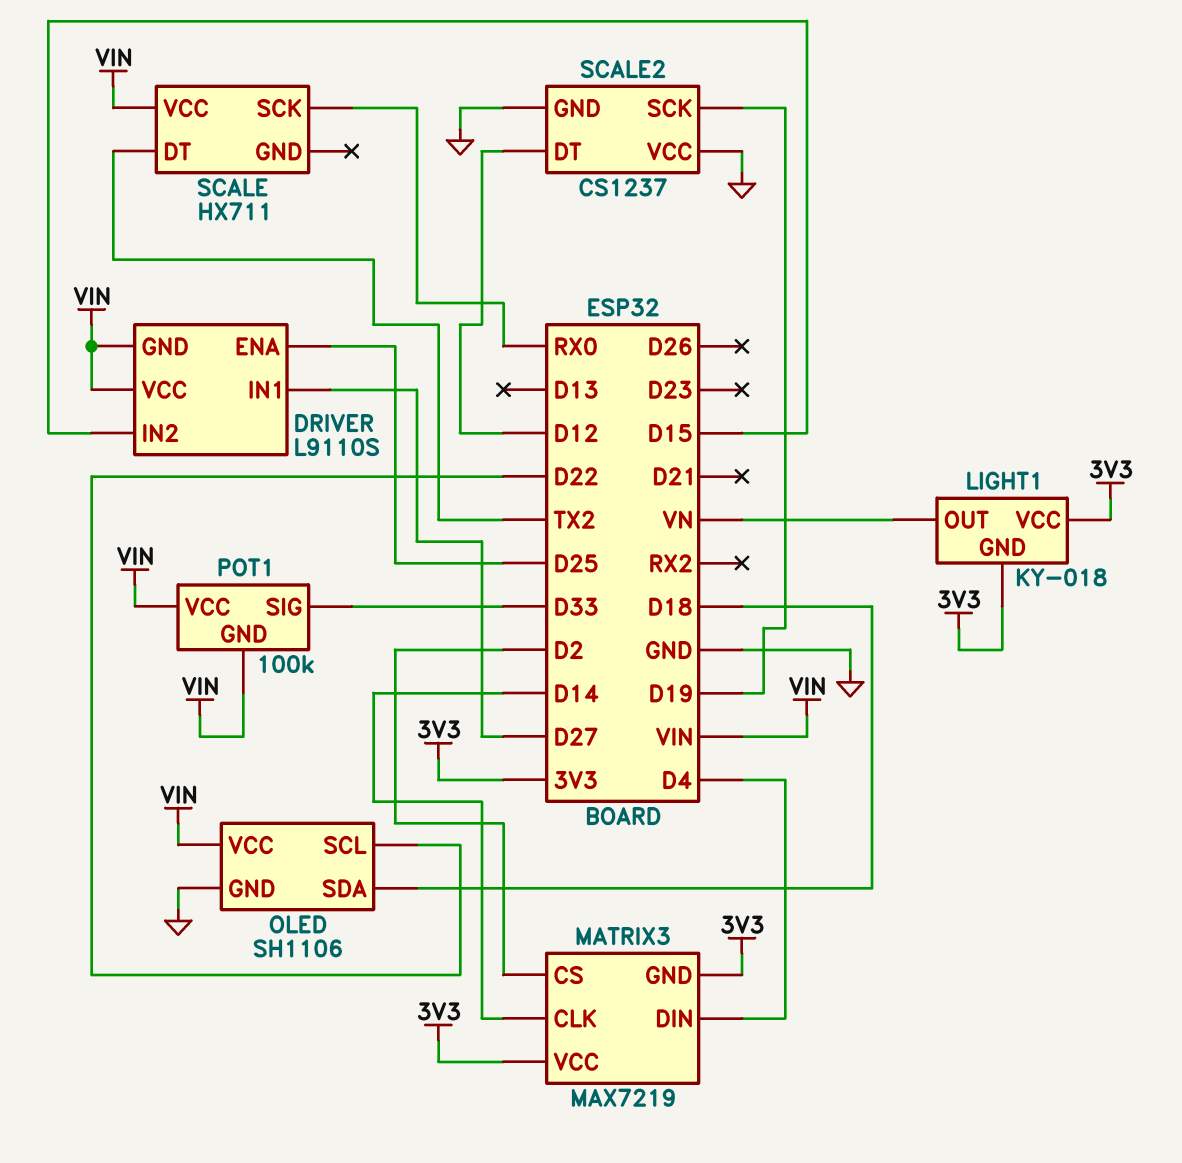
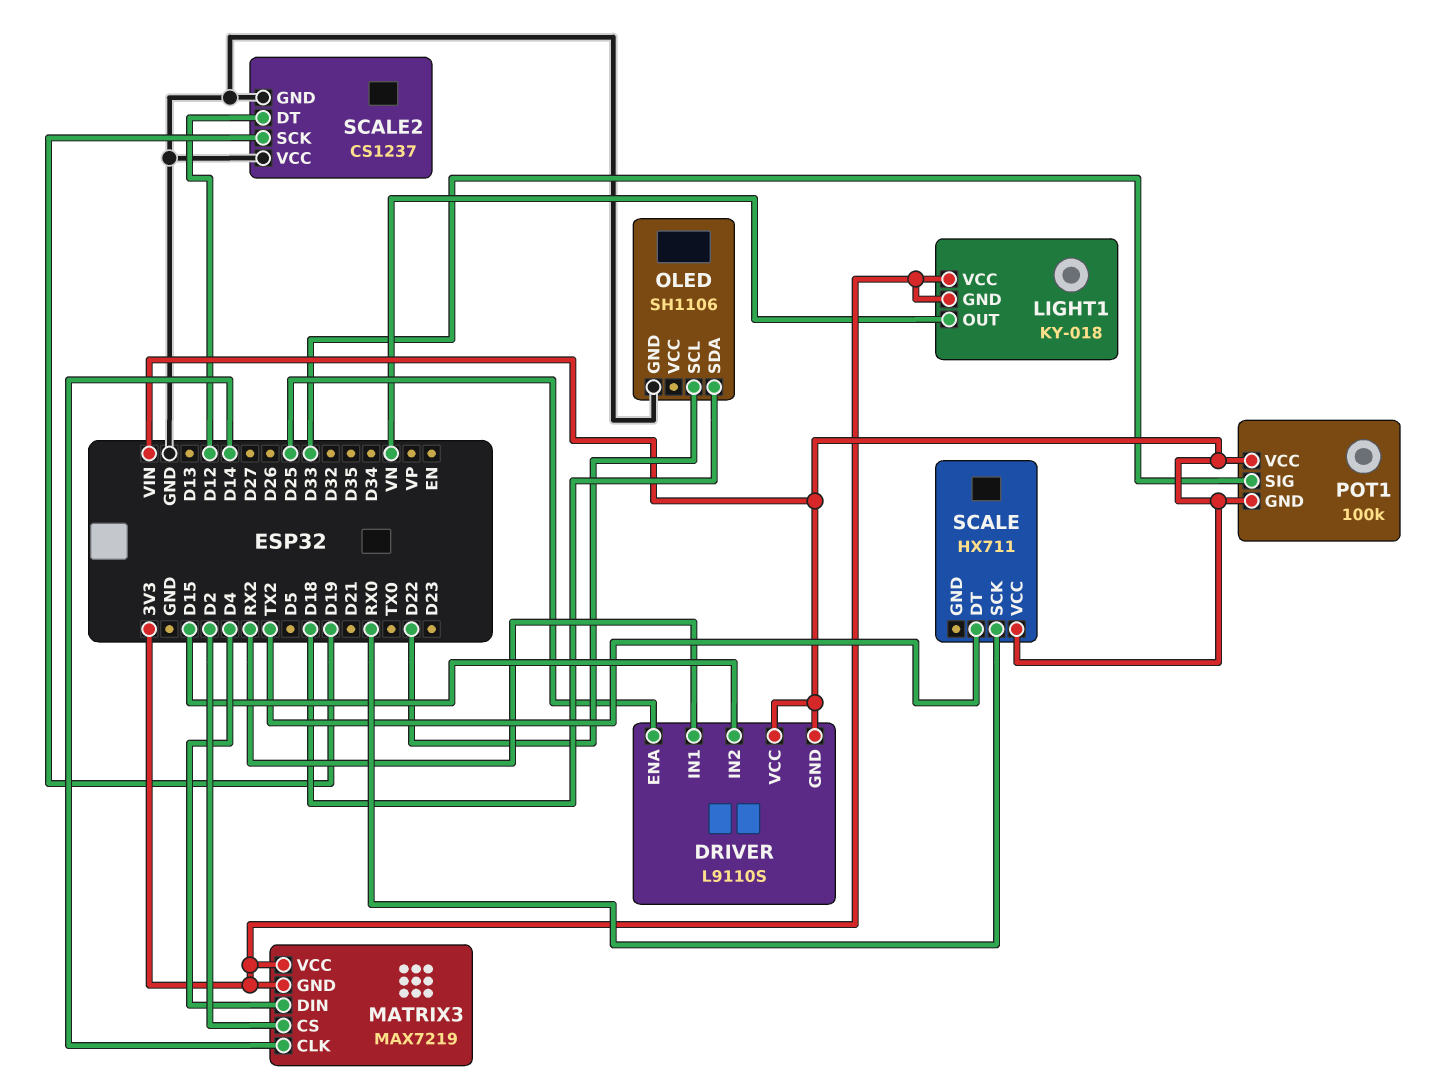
DRIVER pin IN1: D27 -> RX2
OLED pin VCC: VIN -> none

